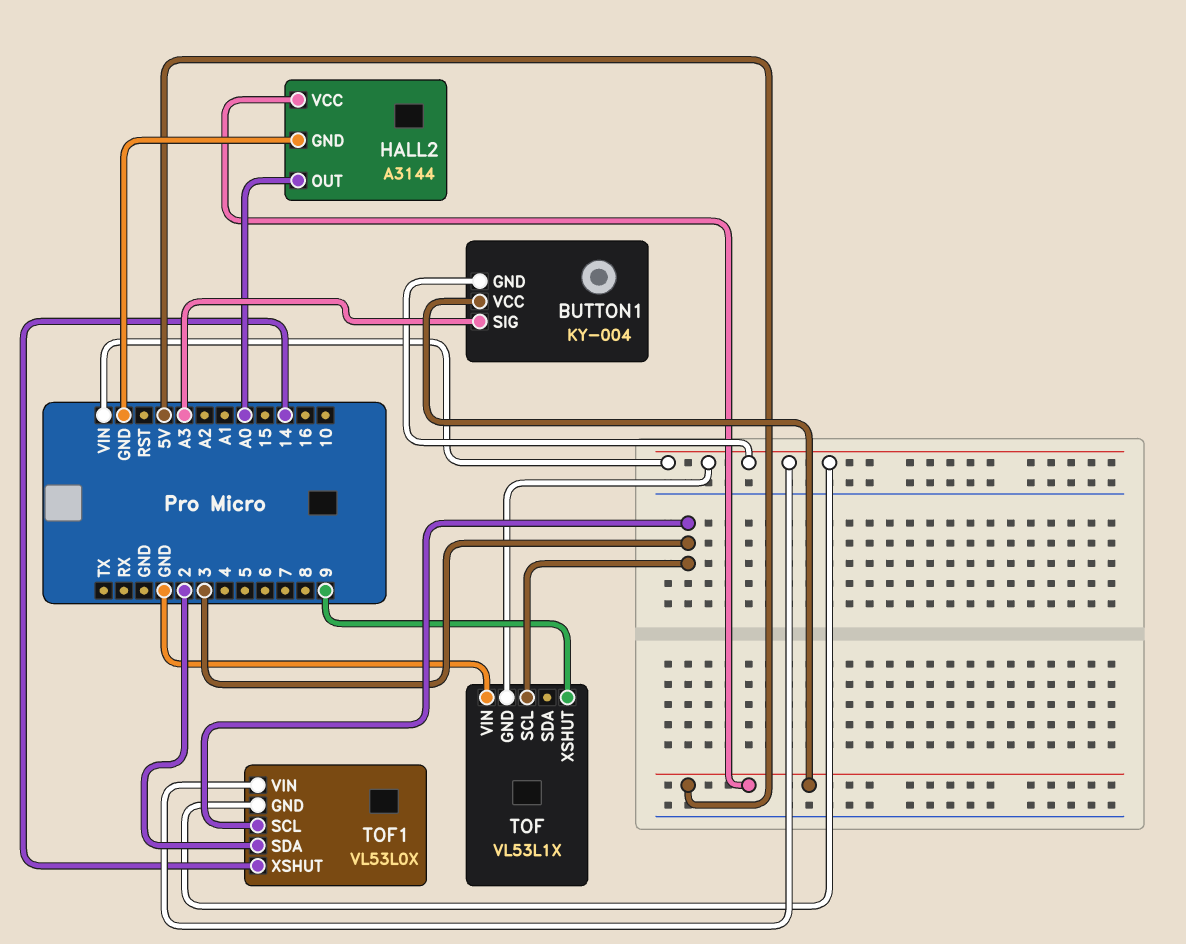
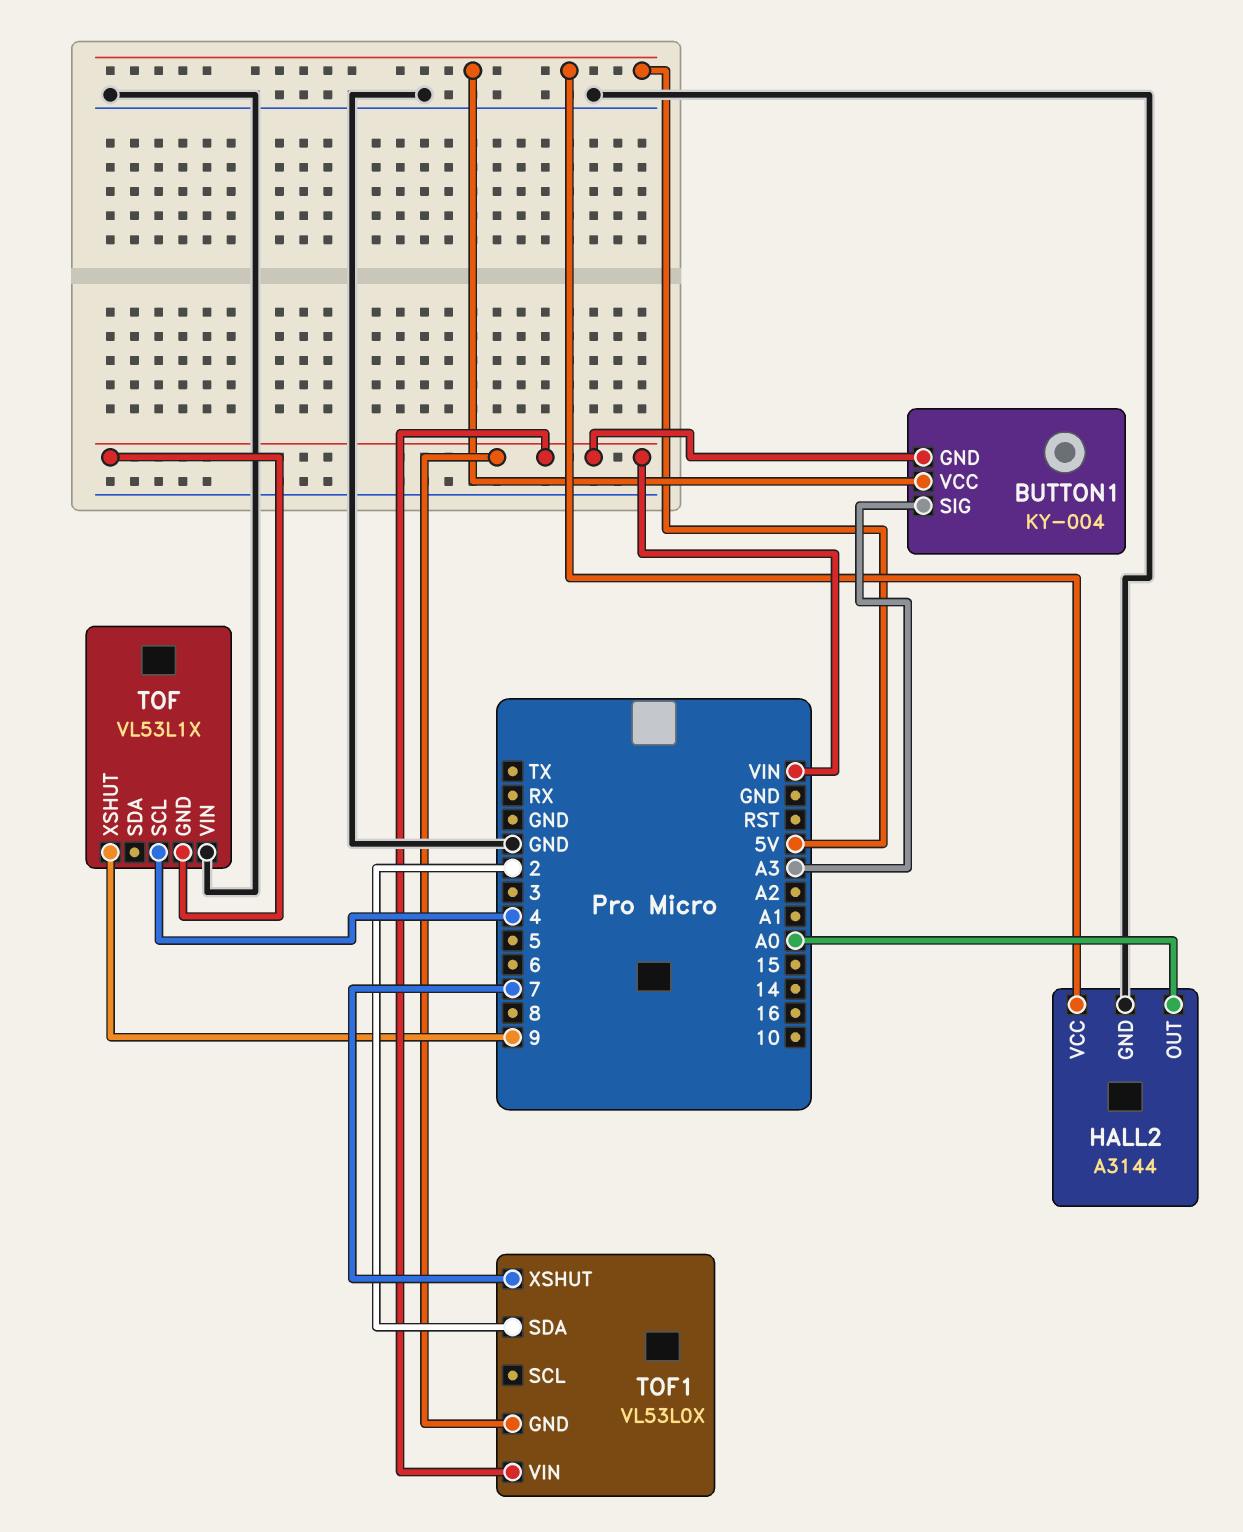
TOF pin SCL: 3 -> 4
TOF1 pin SCL: 3 -> none
TOF1 pin XSHUT: 14 -> 7

